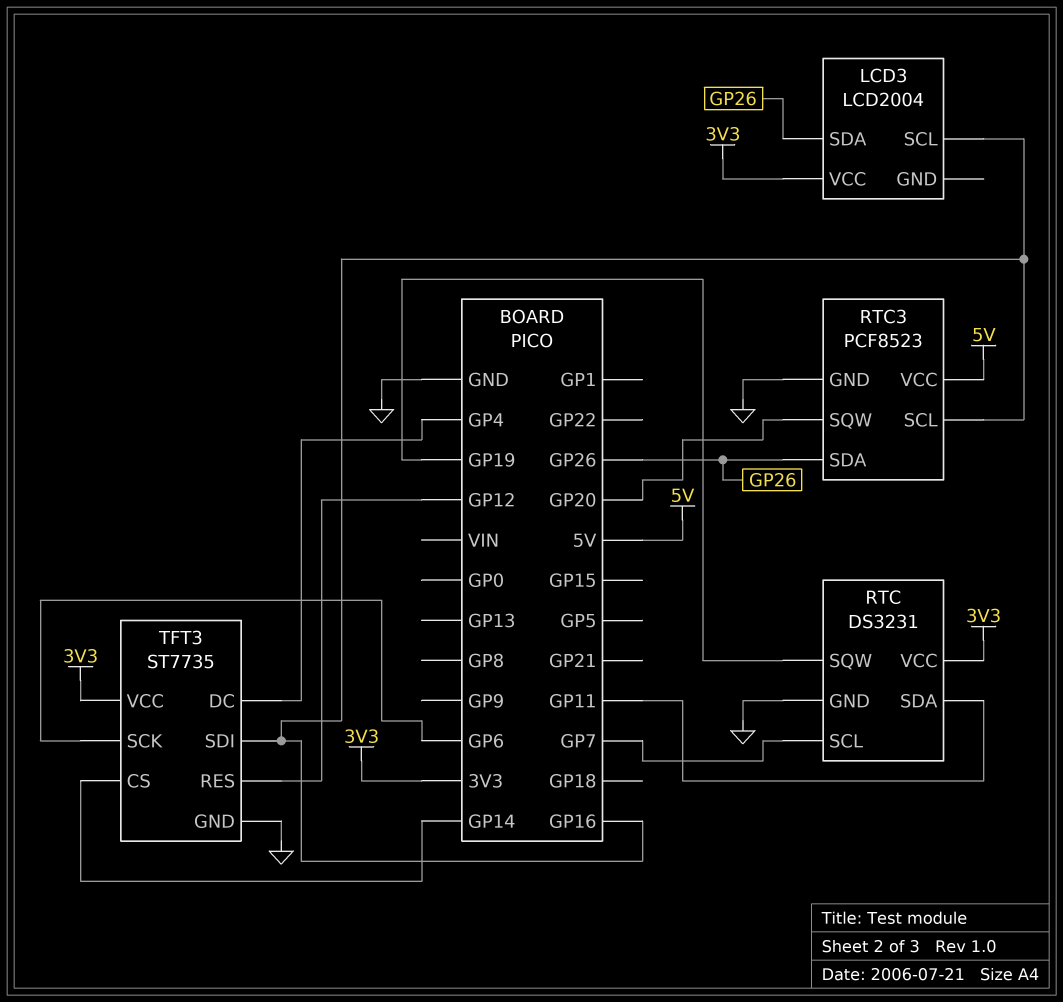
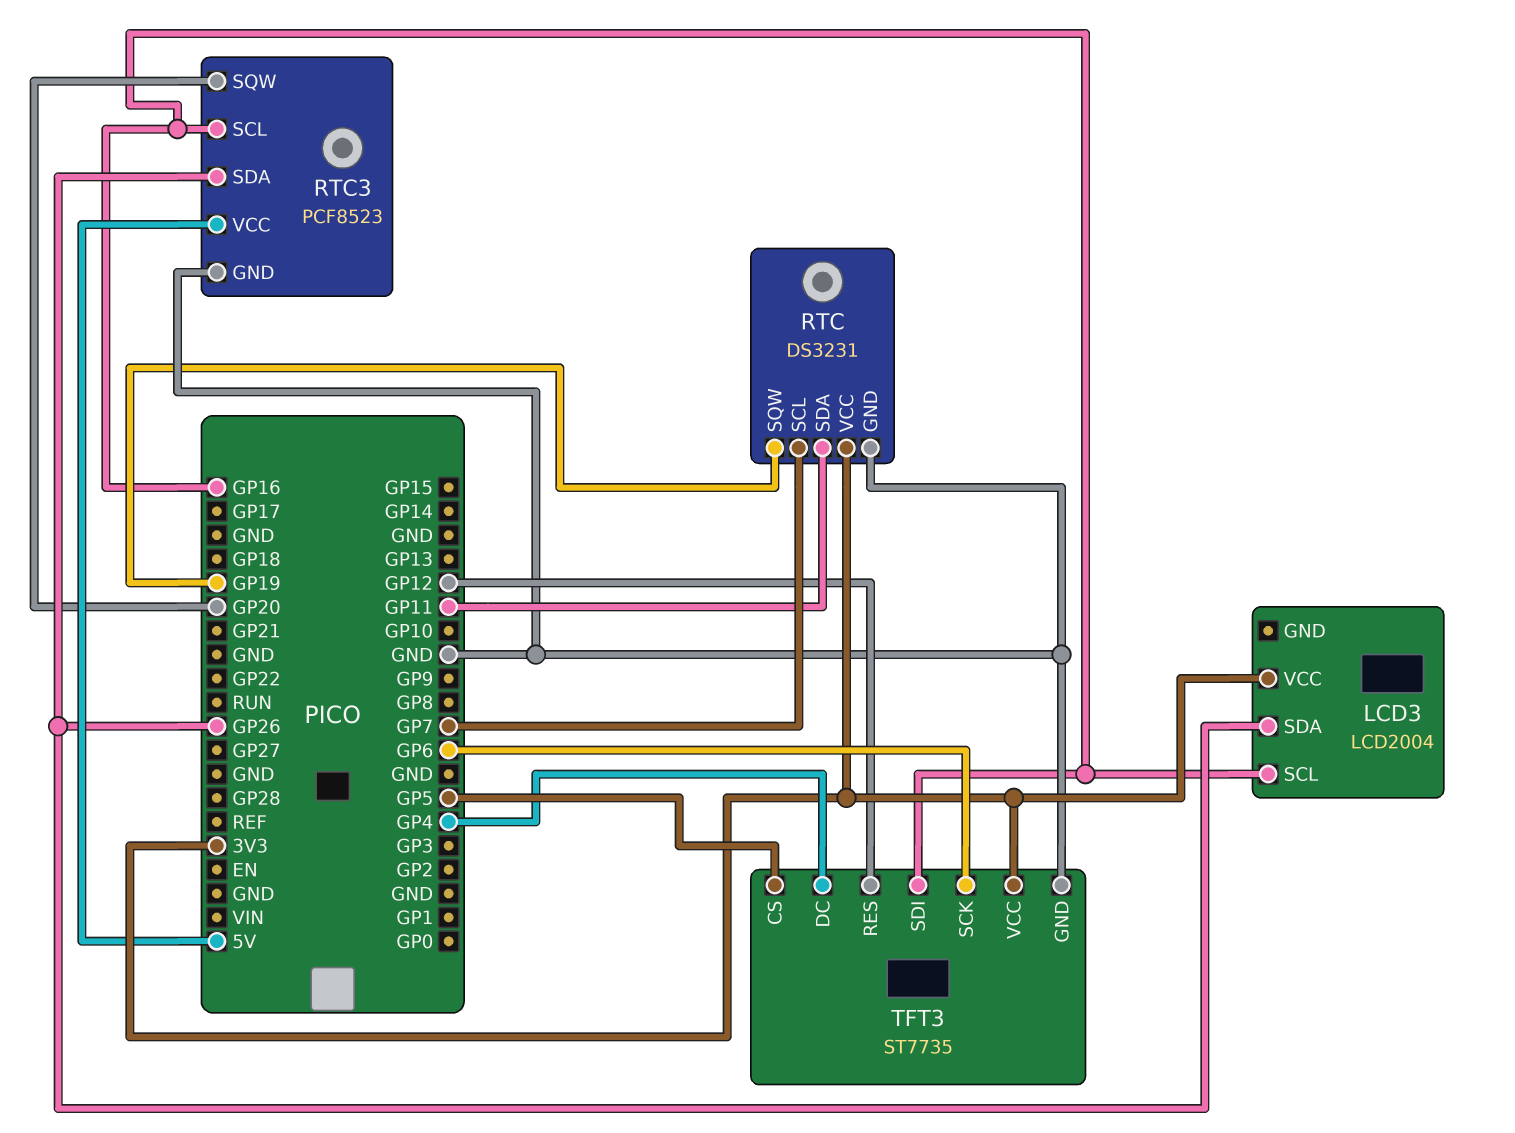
TFT3 pin CS: GP14 -> GP5

